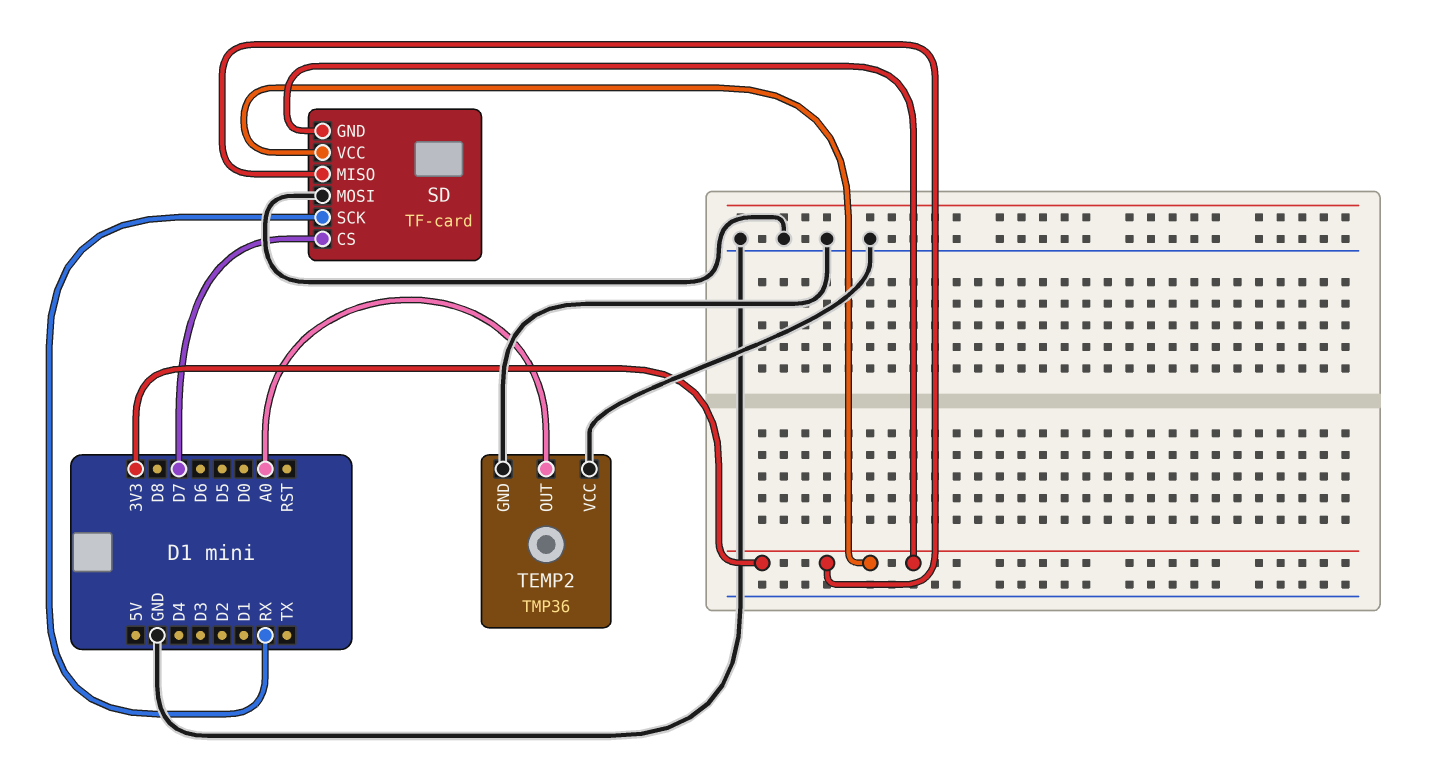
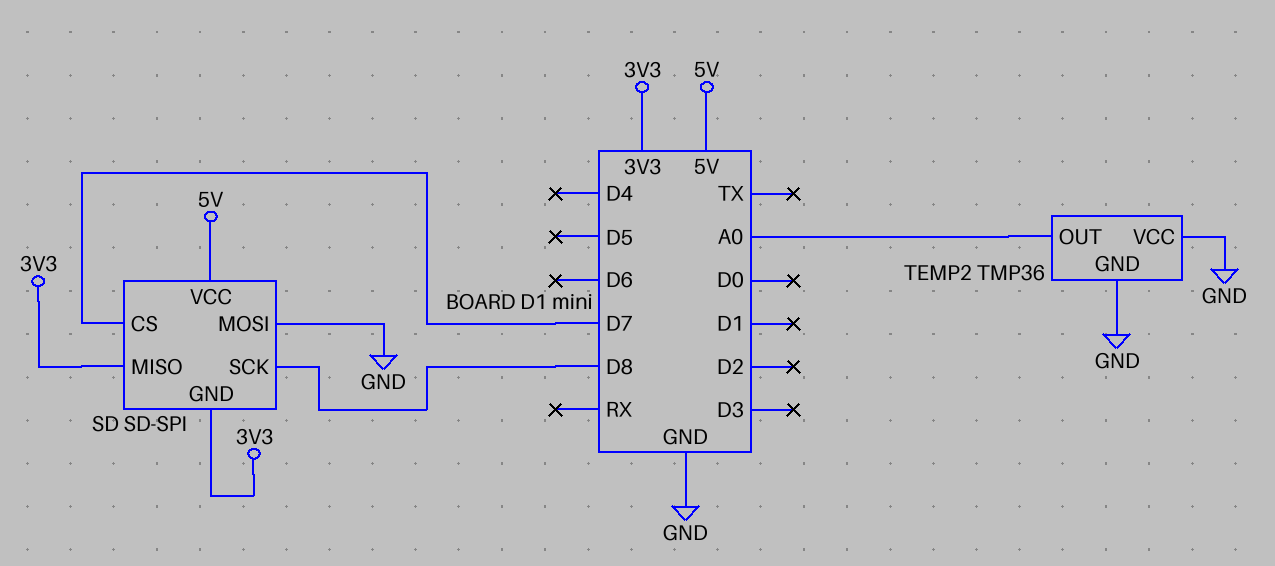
SD: TF-card -> SD-SPI
SD pin SCK: RX -> D8
SD pin VCC: 3V3 -> 5V

